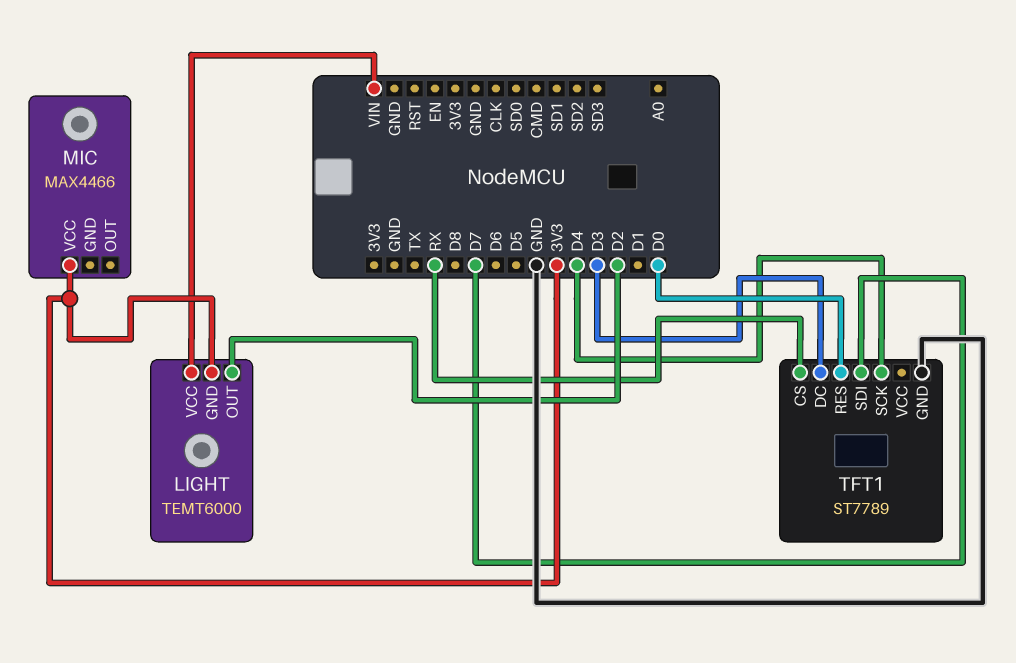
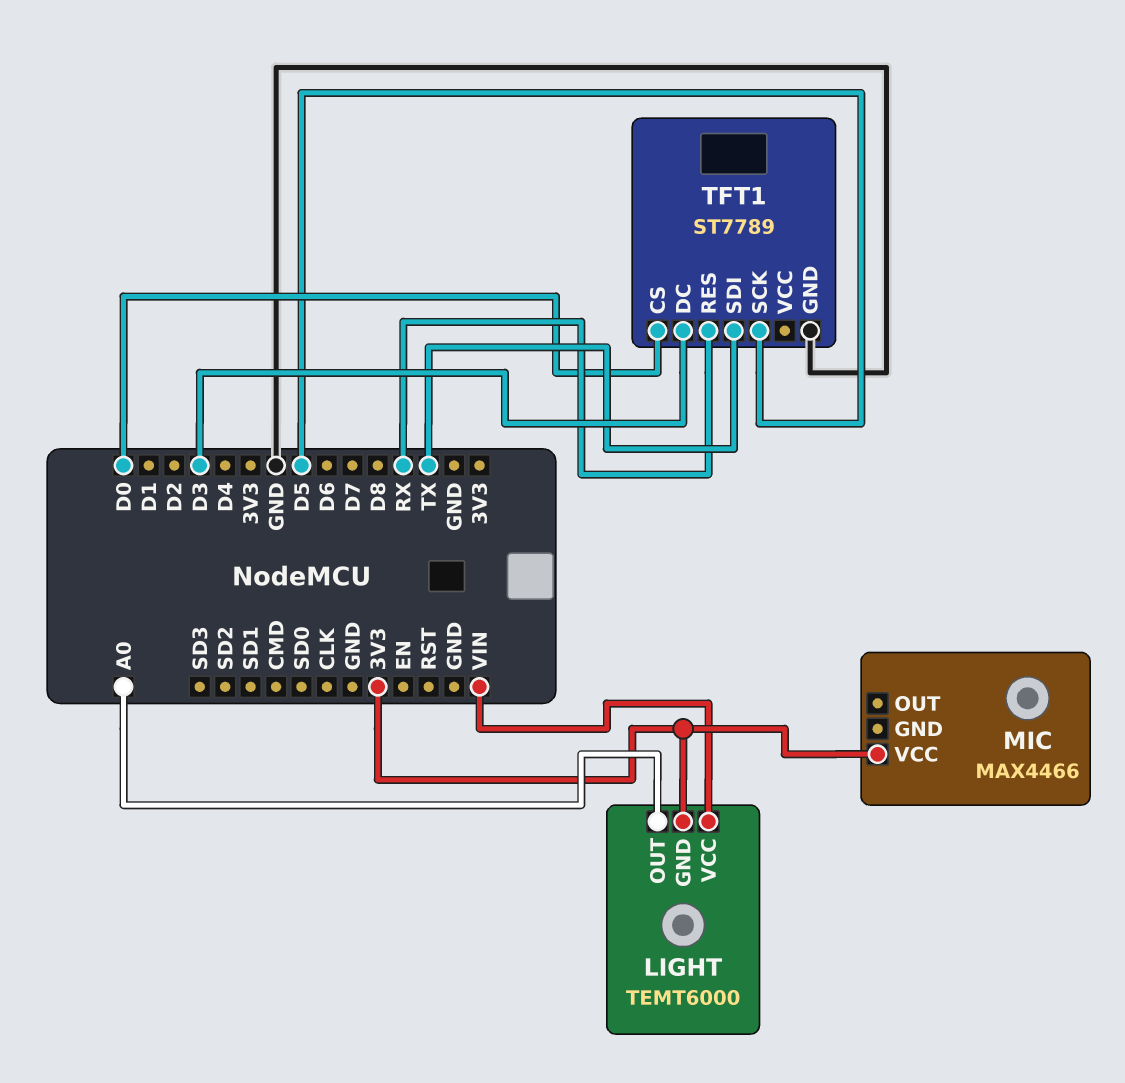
LIGHT pin OUT: D2 -> A0
TFT1 pin CS: RX -> D0
TFT1 pin RES: D0 -> RX
TFT1 pin SCK: D4 -> D5
TFT1 pin SDI: D7 -> TX

